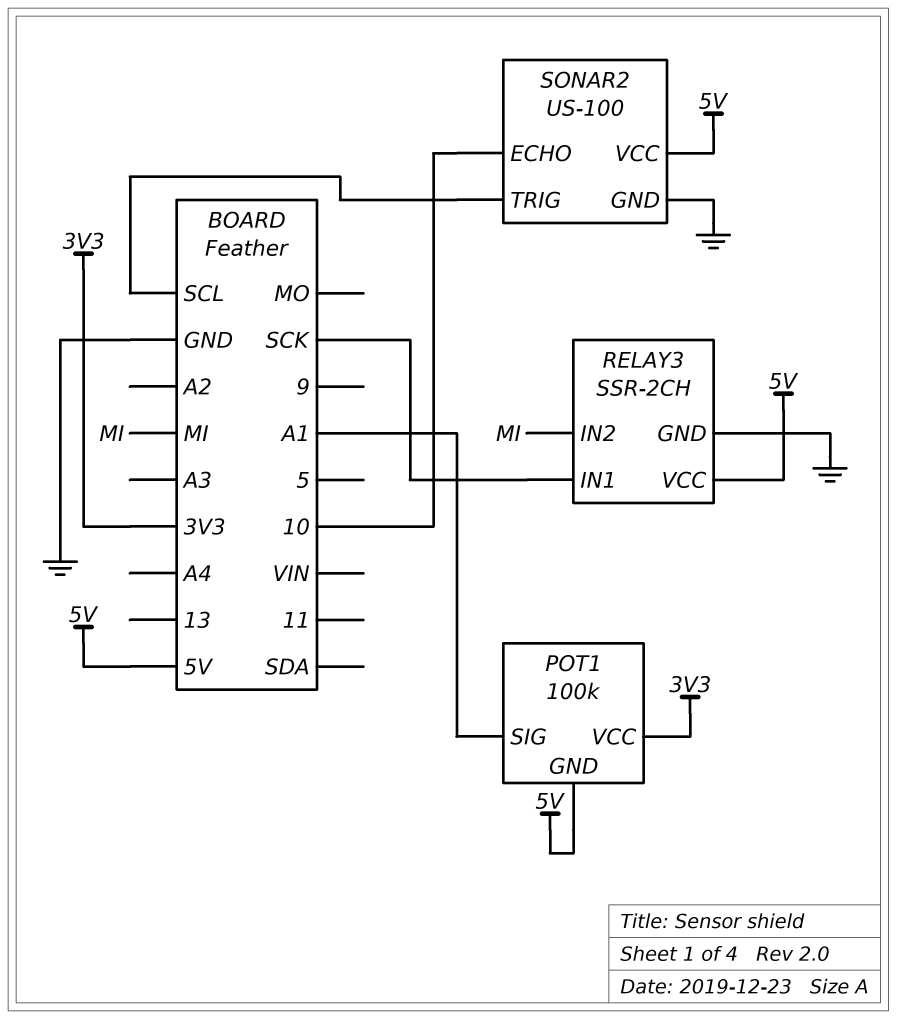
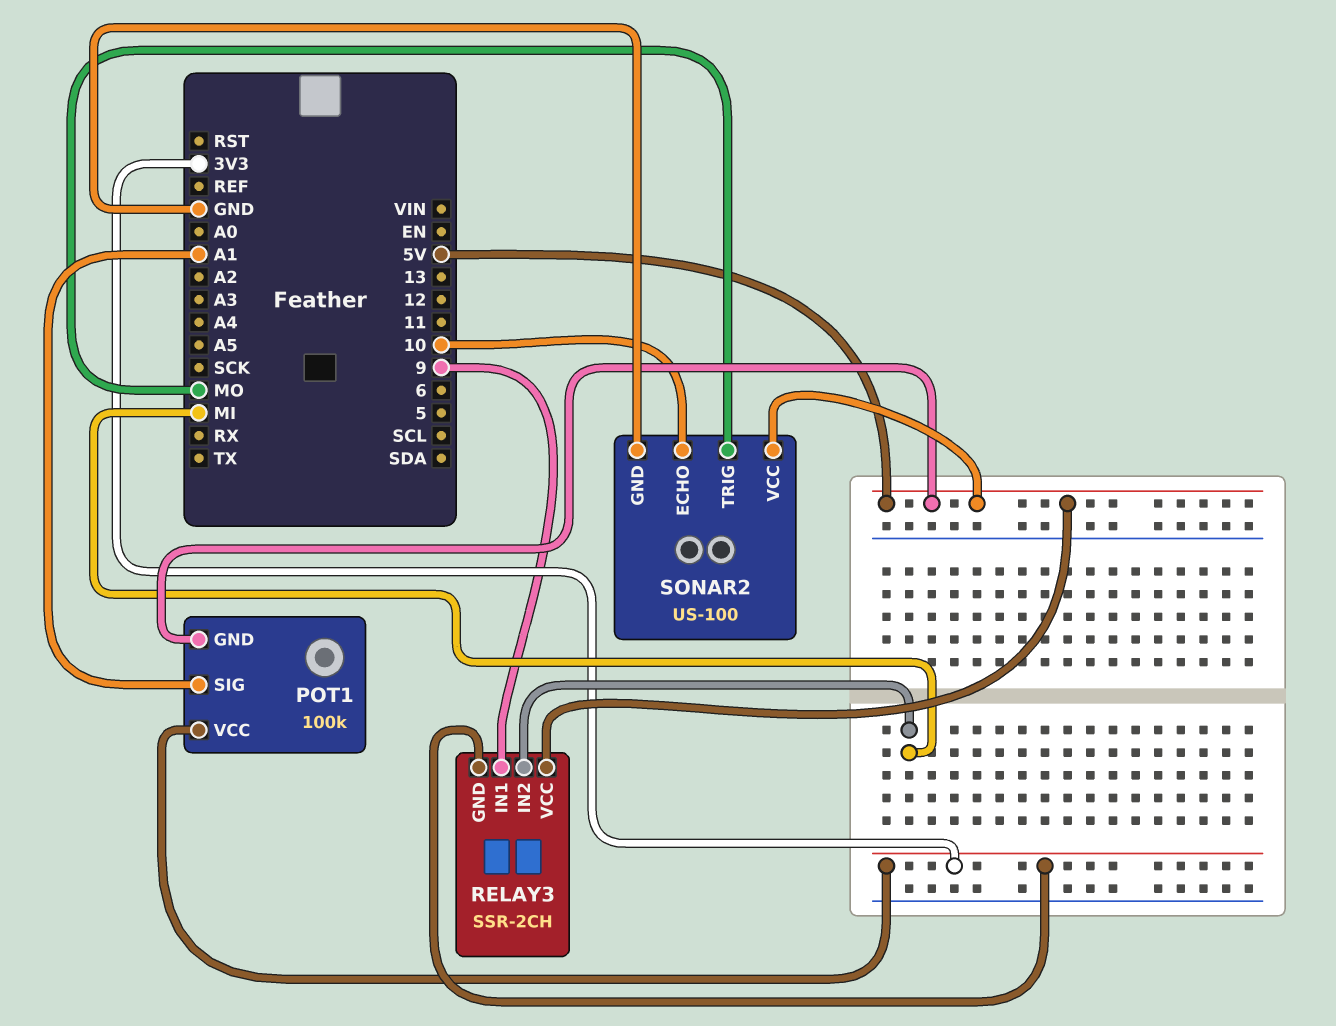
RELAY3 pin GND: GND -> 3V3
RELAY3 pin IN1: SCK -> 9
SONAR2 pin TRIG: SCL -> MO

